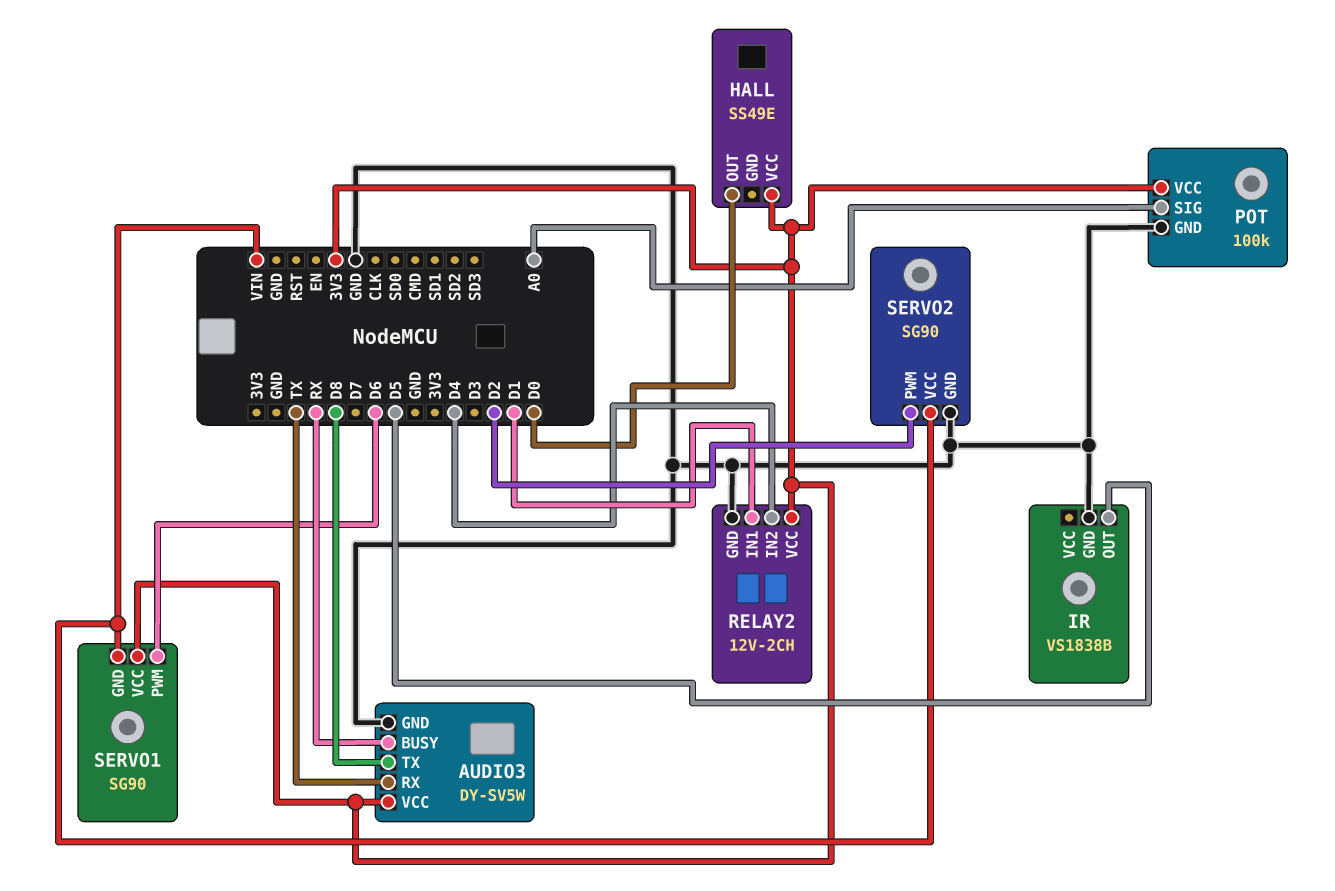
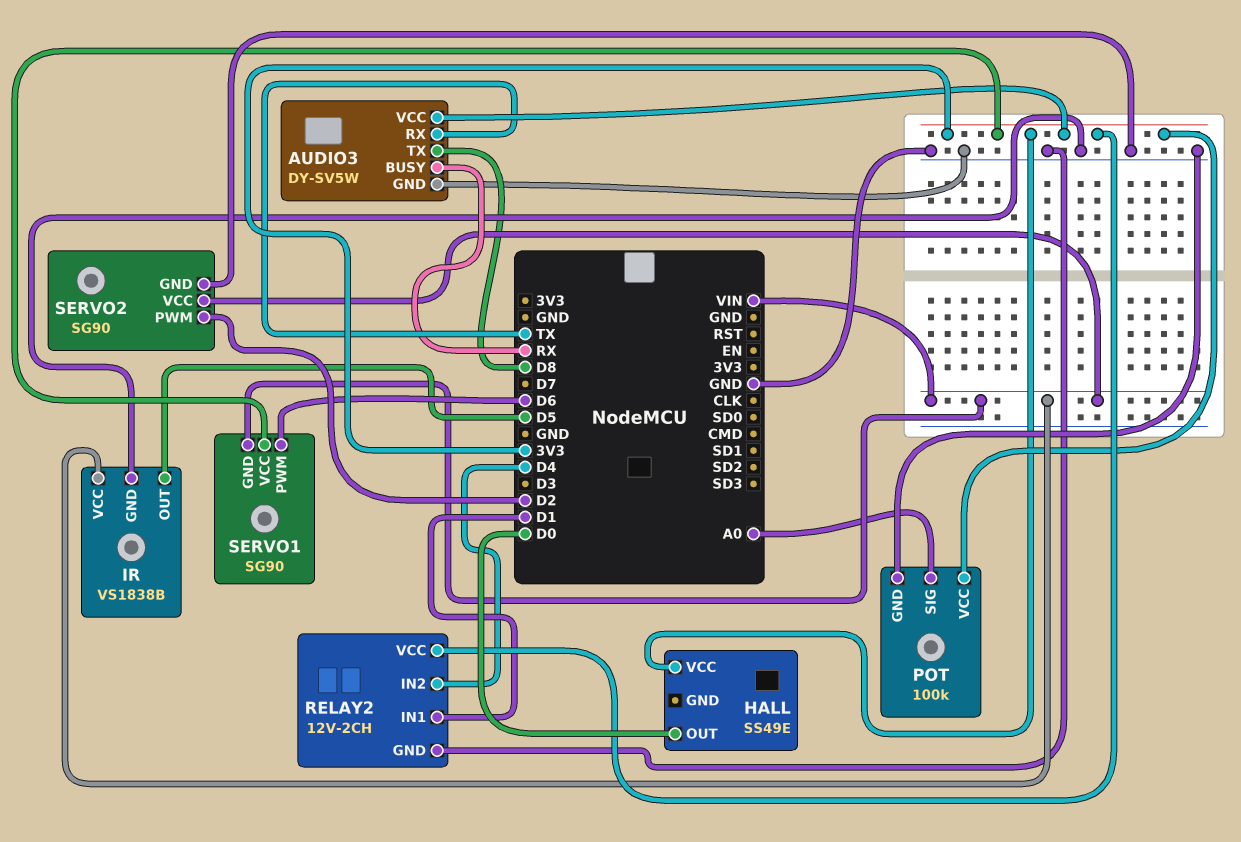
IR pin VCC: none -> VIN

